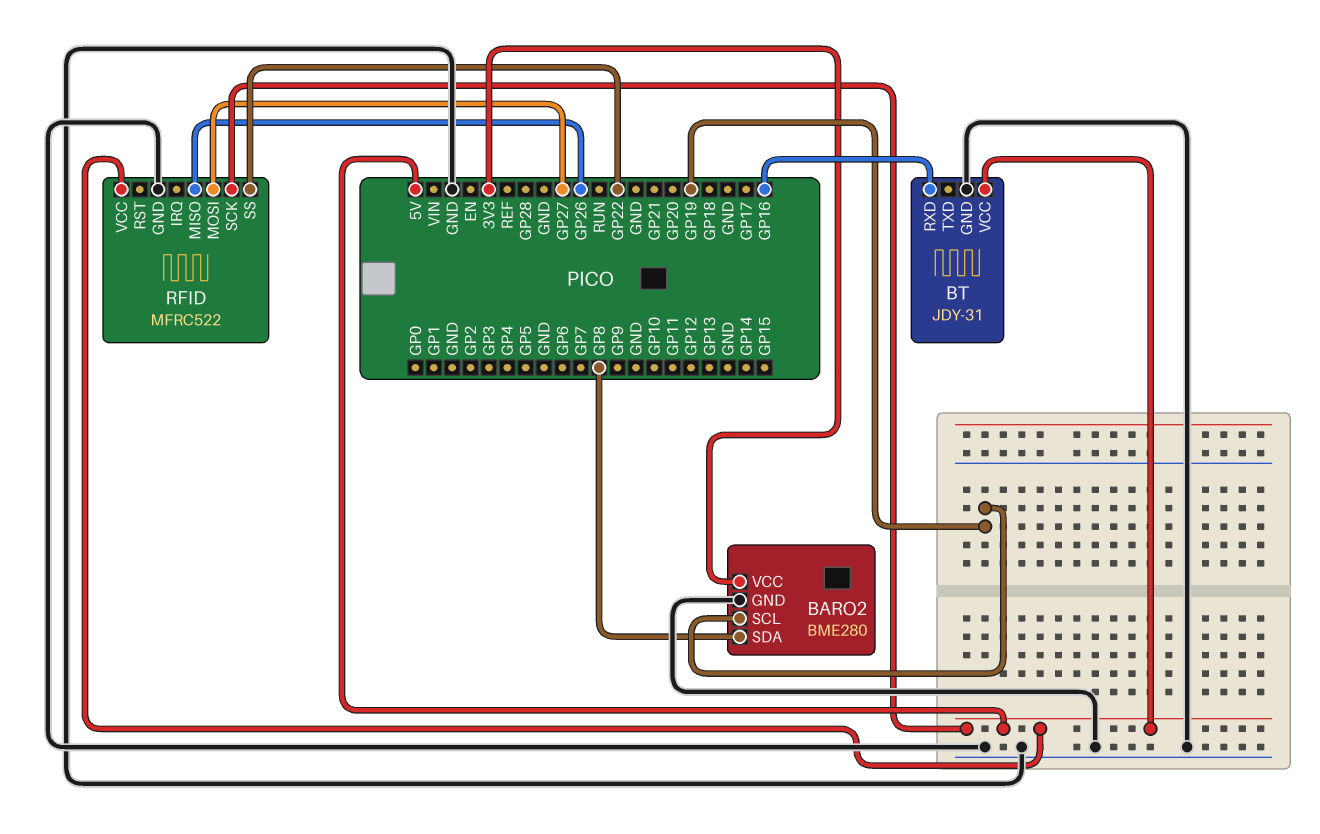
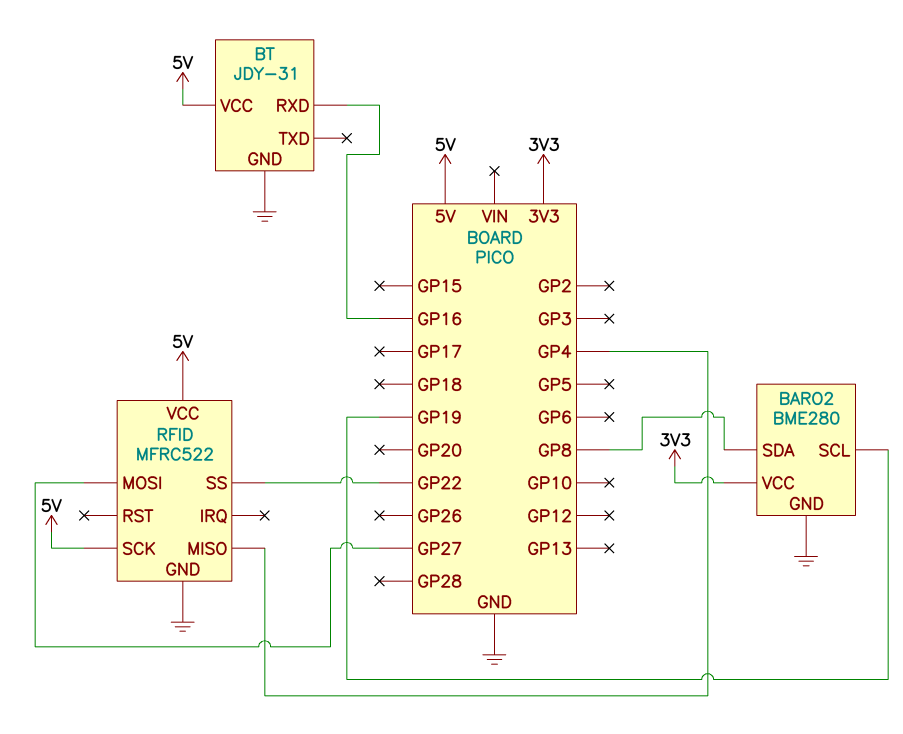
RFID pin MISO: GP26 -> GP4

